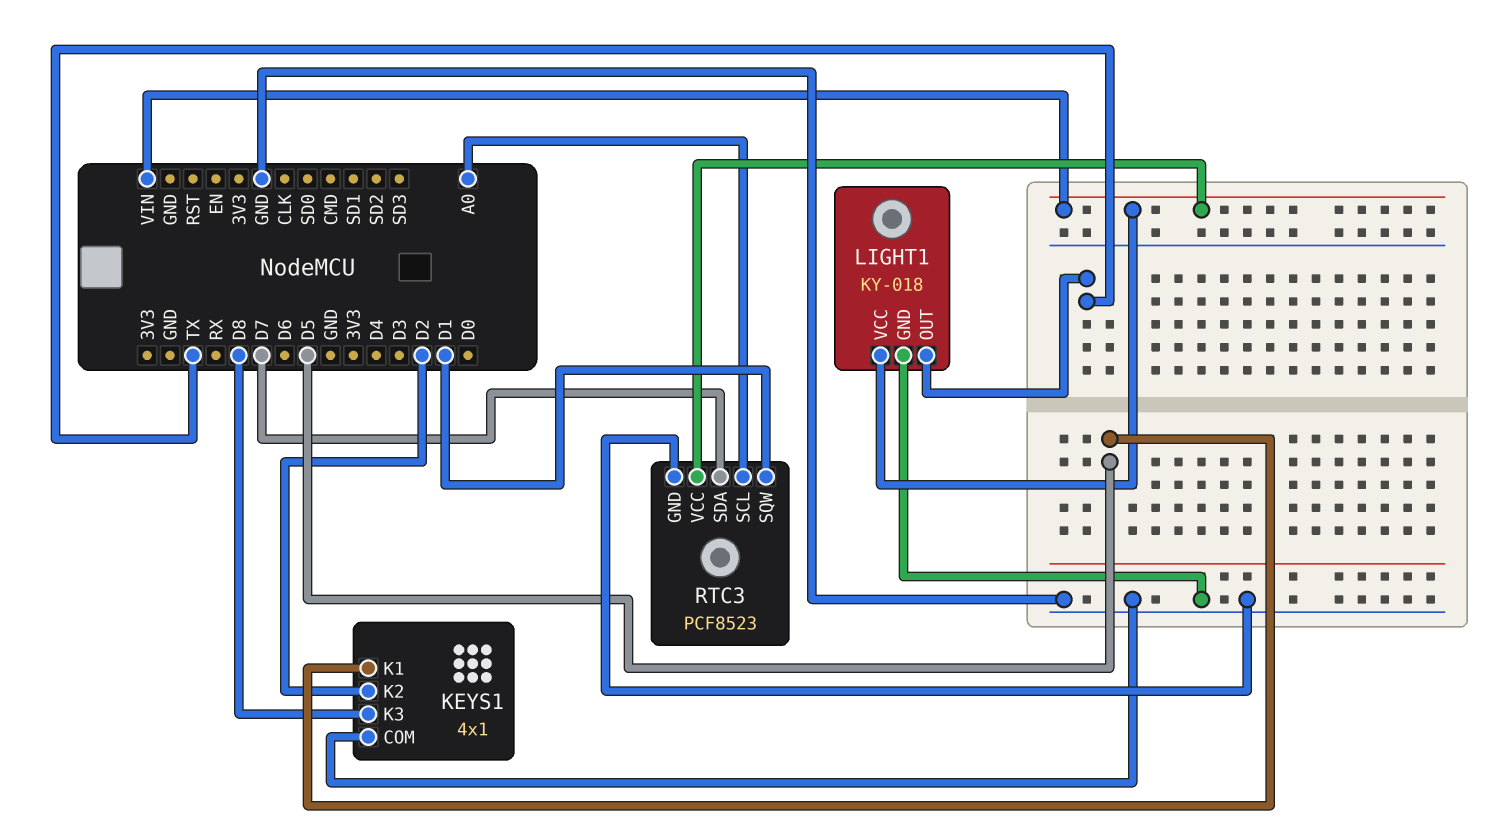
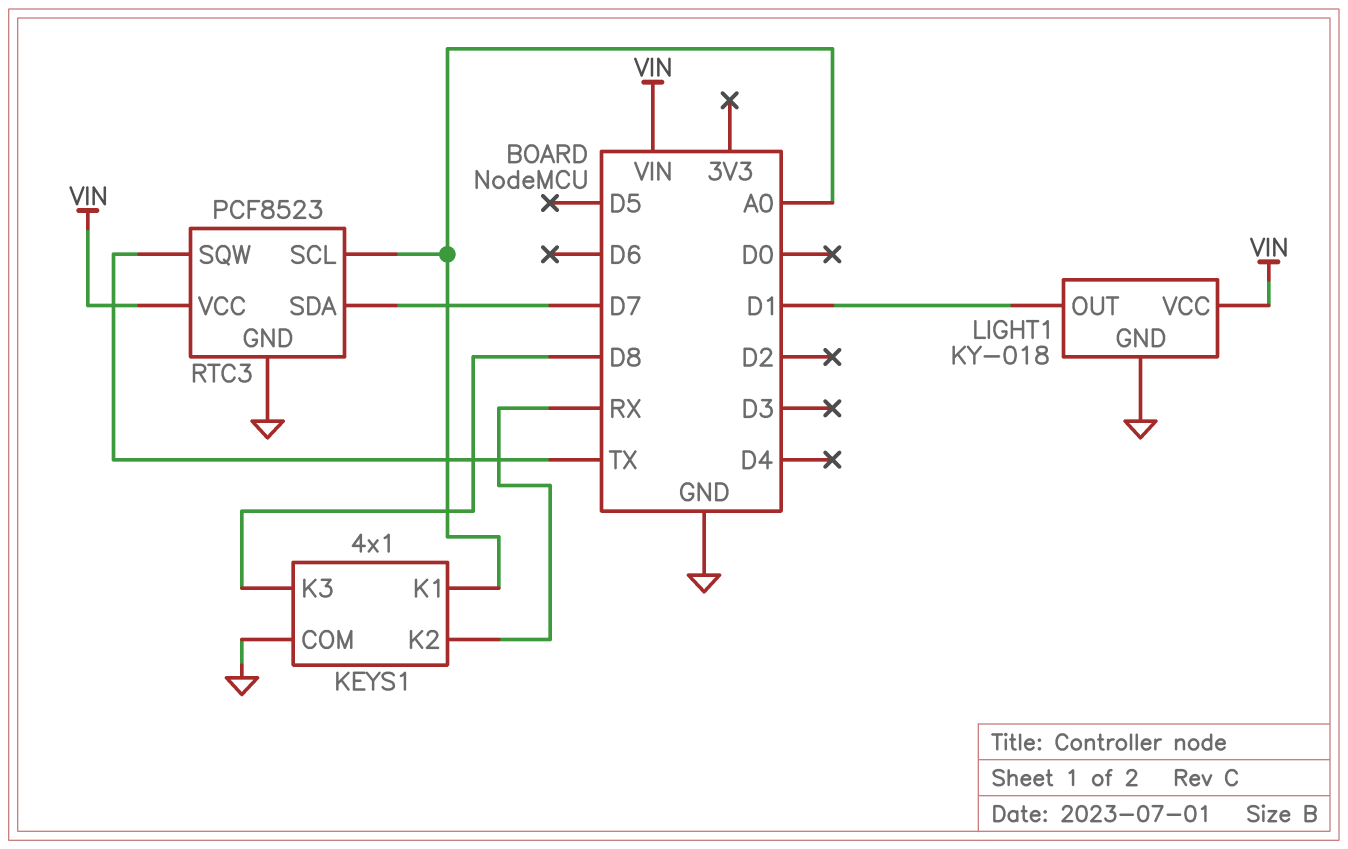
KEYS1 pin K1: D5 -> A0
KEYS1 pin K2: D2 -> RX
LIGHT1 pin OUT: TX -> D1
RTC3 pin SQW: D1 -> TX

